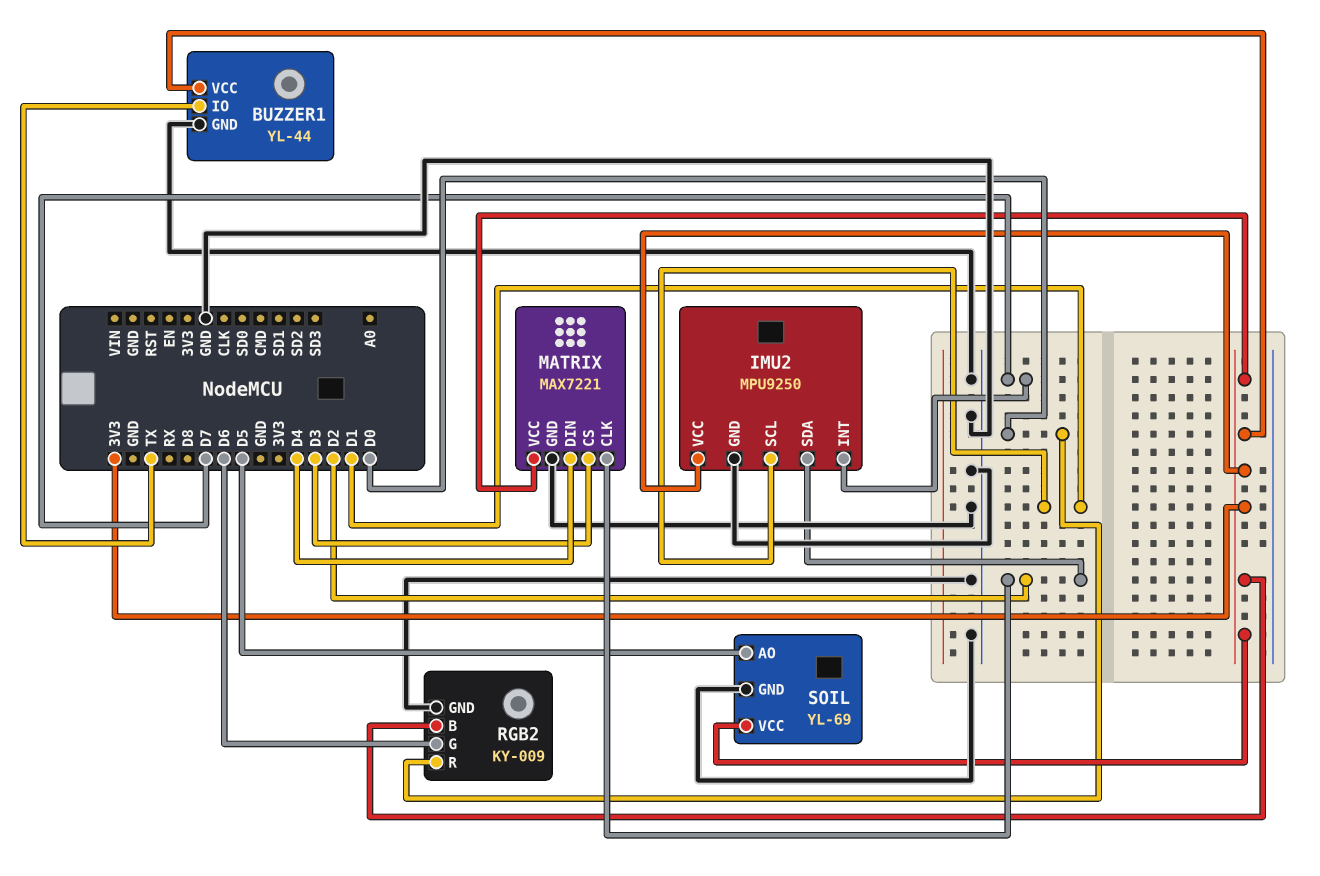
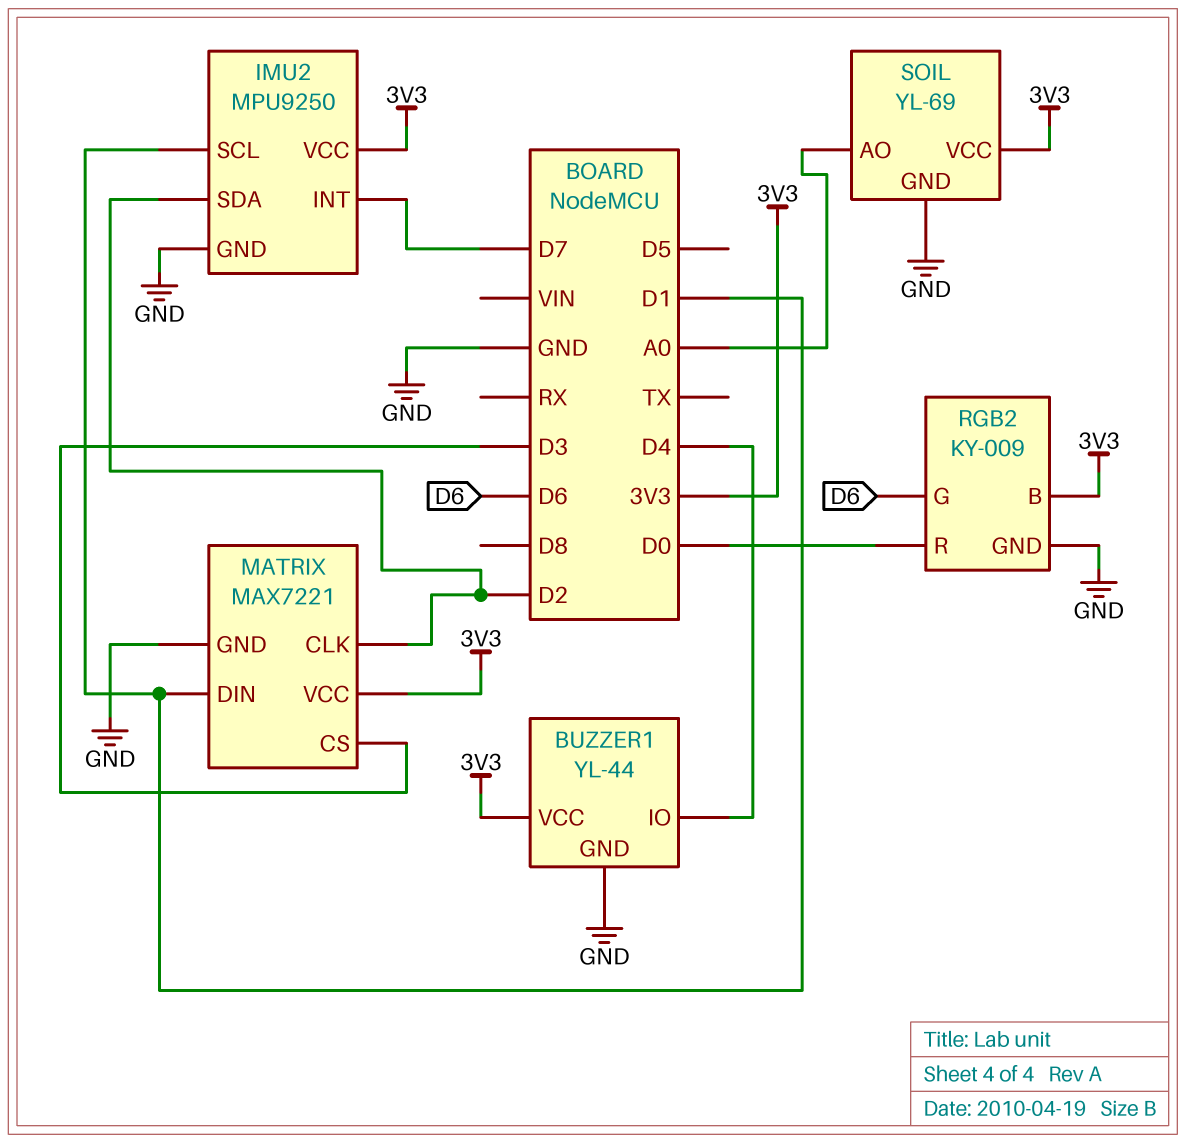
BUZZER1 pin IO: TX -> D4
MATRIX pin DIN: D4 -> D1
SOIL pin AO: D5 -> A0

